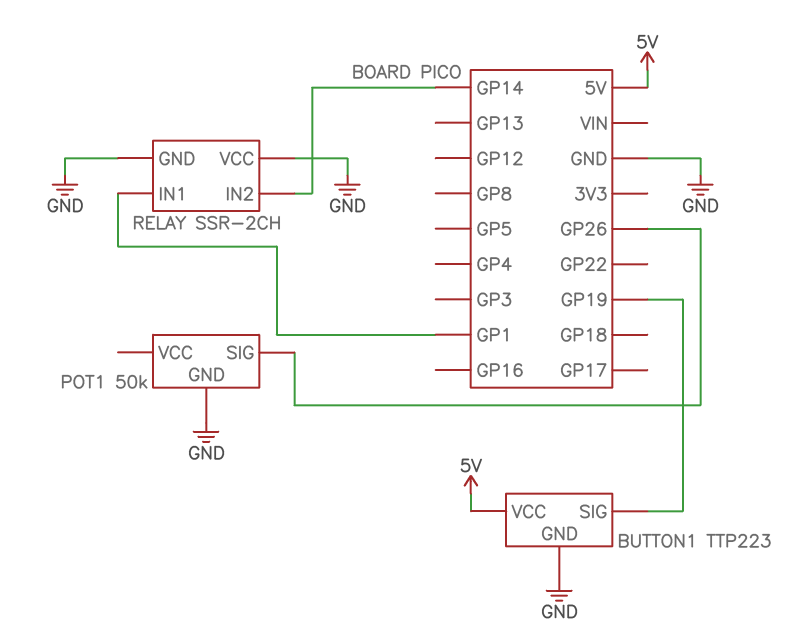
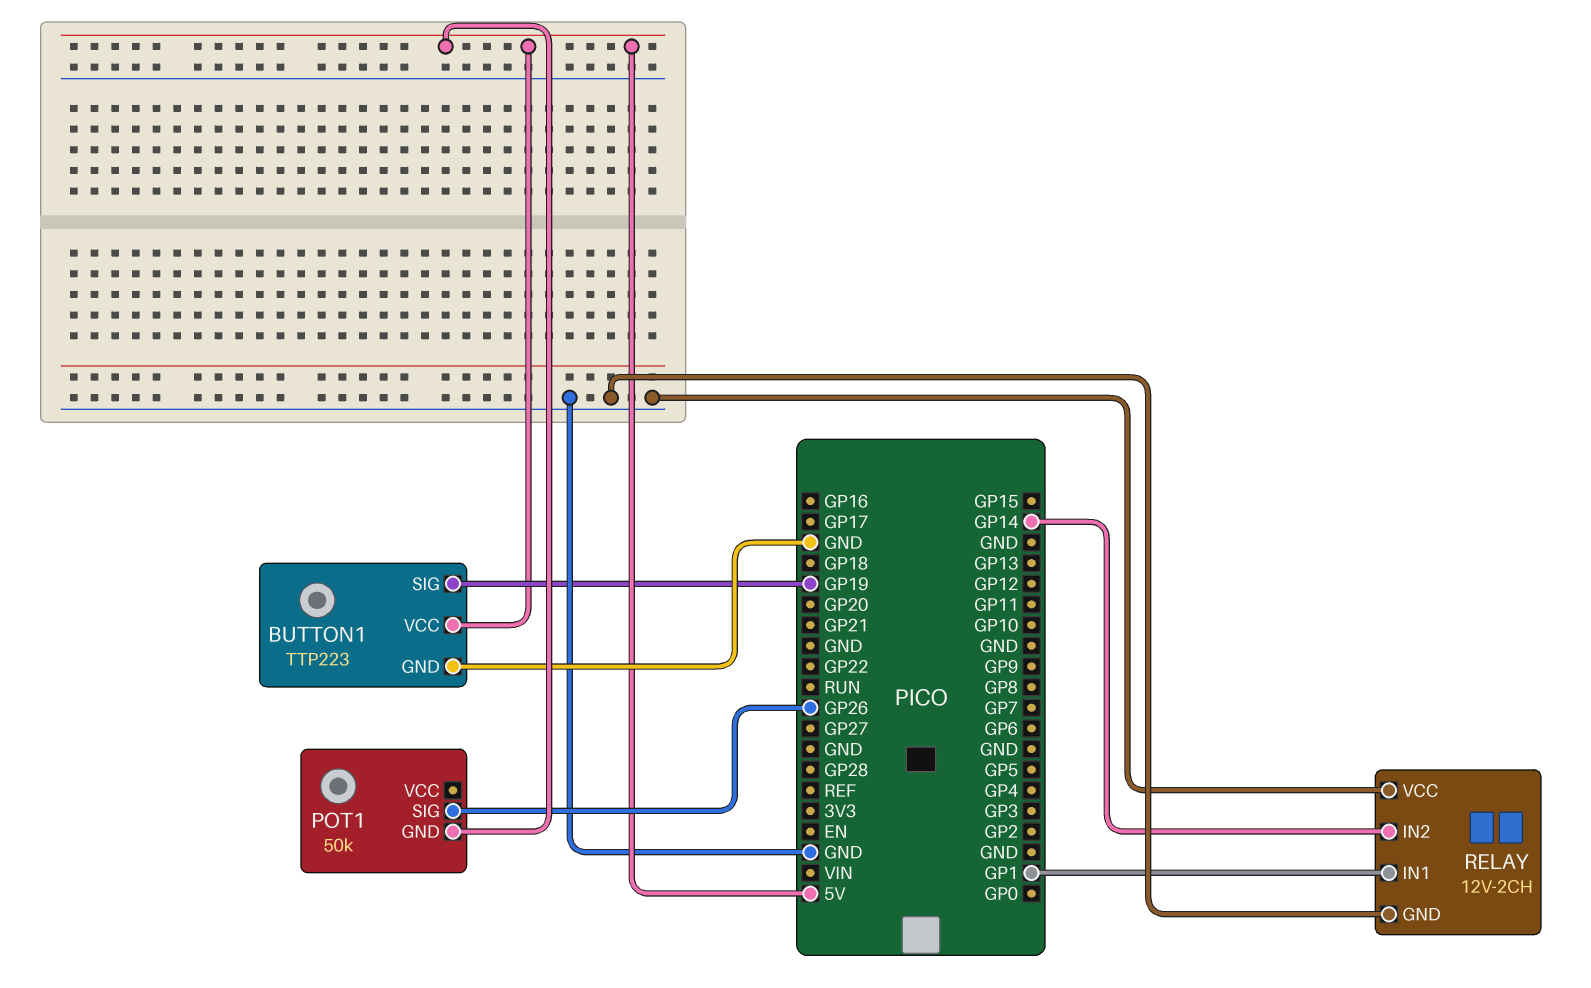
POT1 pin GND: GND -> 5V
RELAY: SSR-2CH -> 12V-2CH

